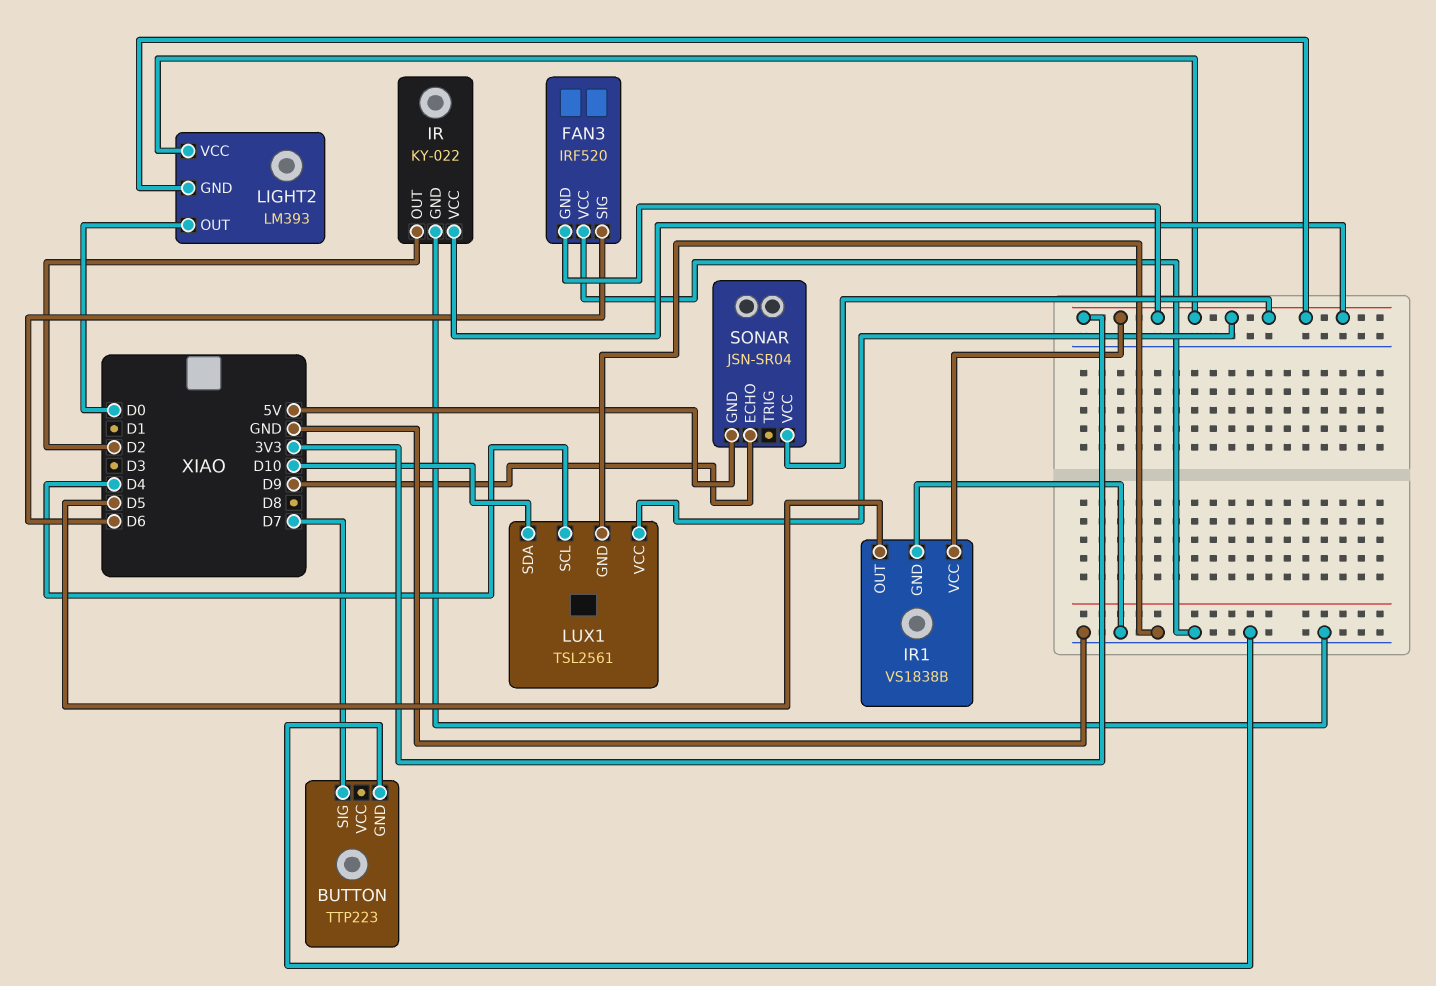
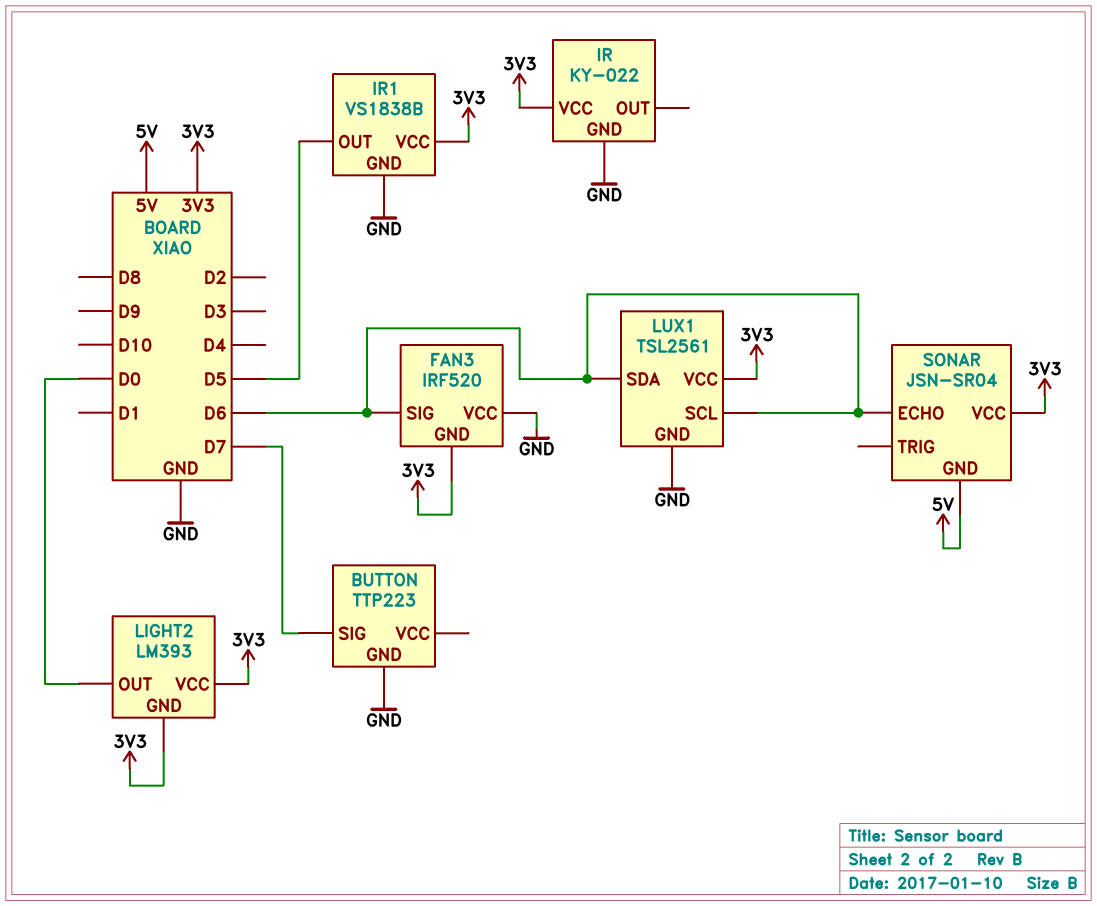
IR pin OUT: D2 -> none
LUX1 pin SCL: D4 -> D6
LUX1 pin SDA: D10 -> D6
SONAR pin ECHO: D9 -> D6

